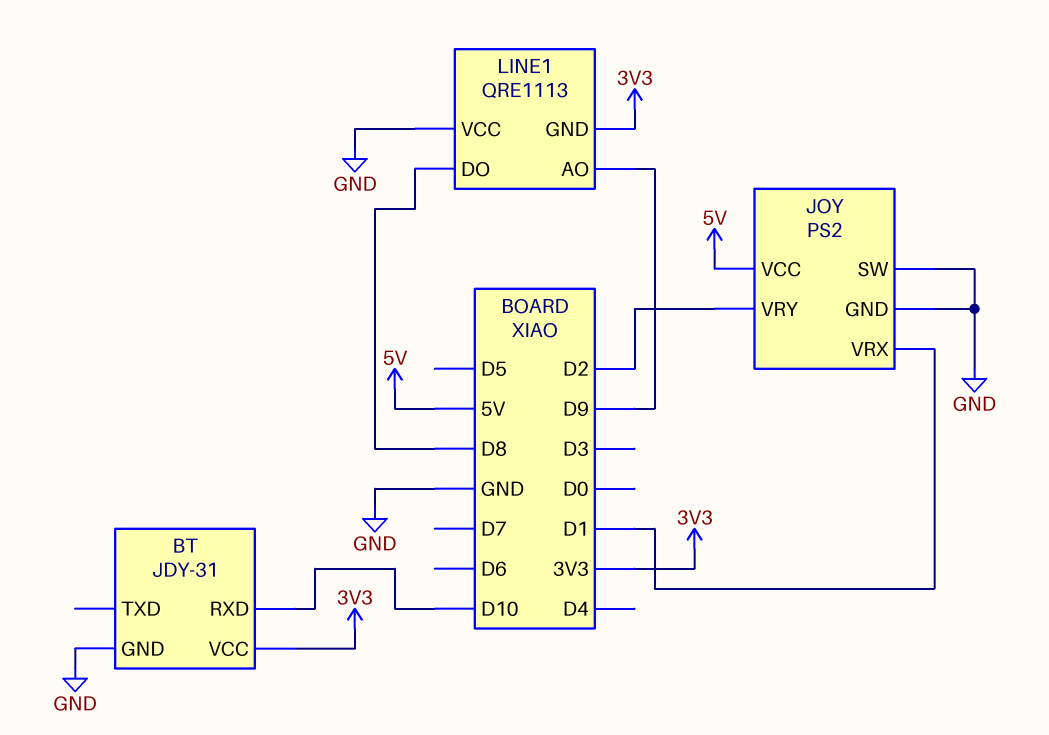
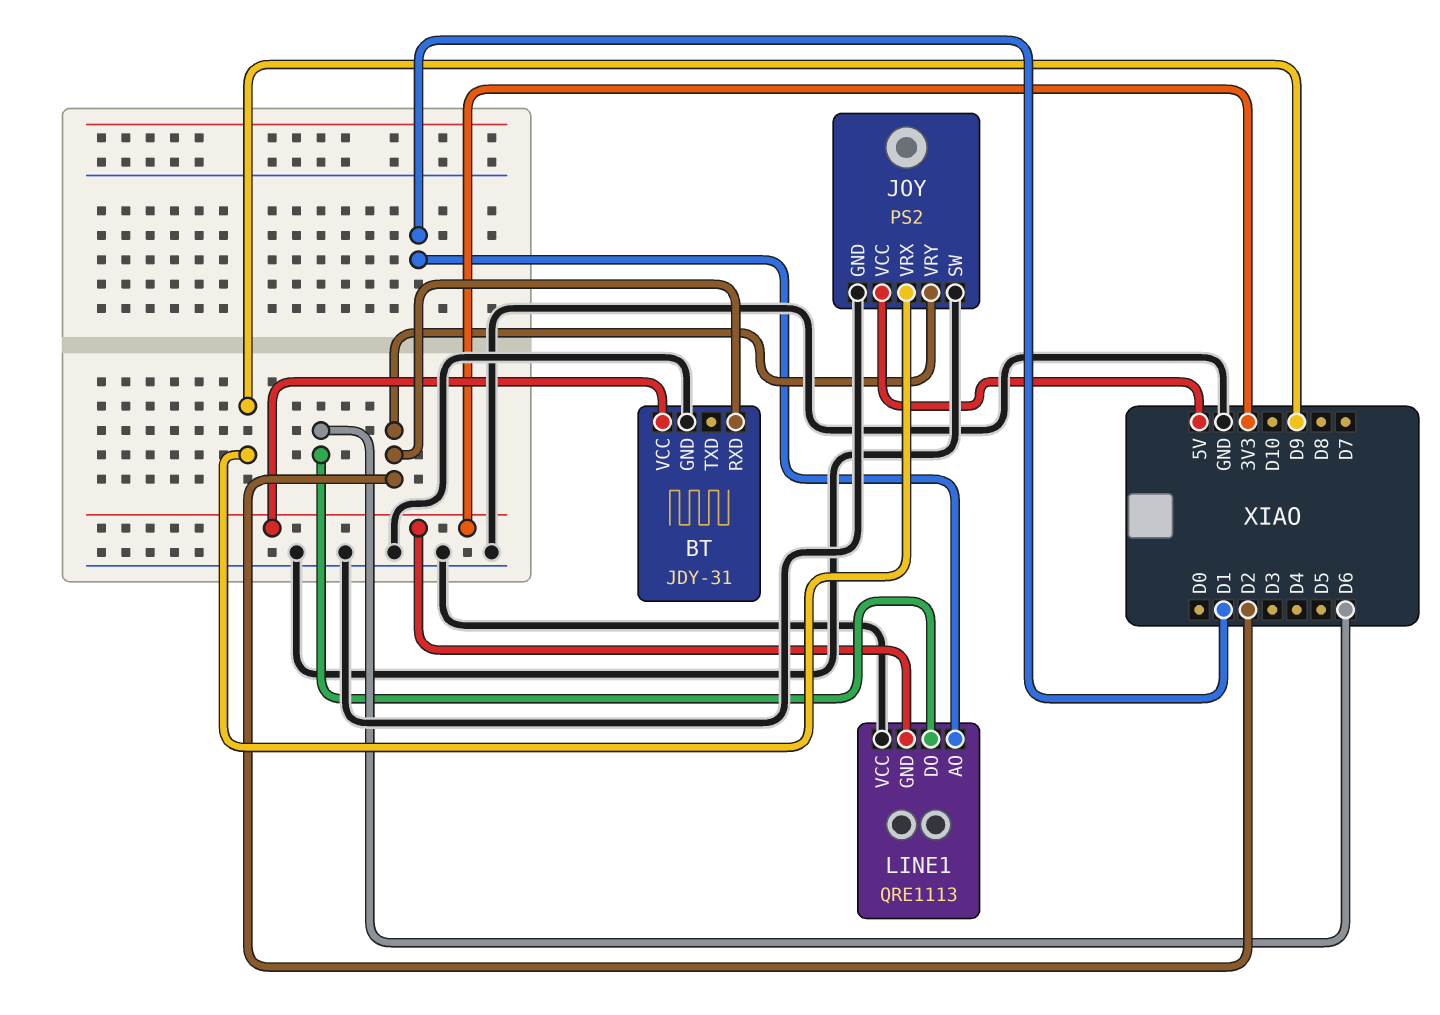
BT pin RXD: D10 -> D2
JOY pin VRX: D1 -> D9
LINE1 pin AO: D9 -> D1
LINE1 pin DO: D8 -> D6

